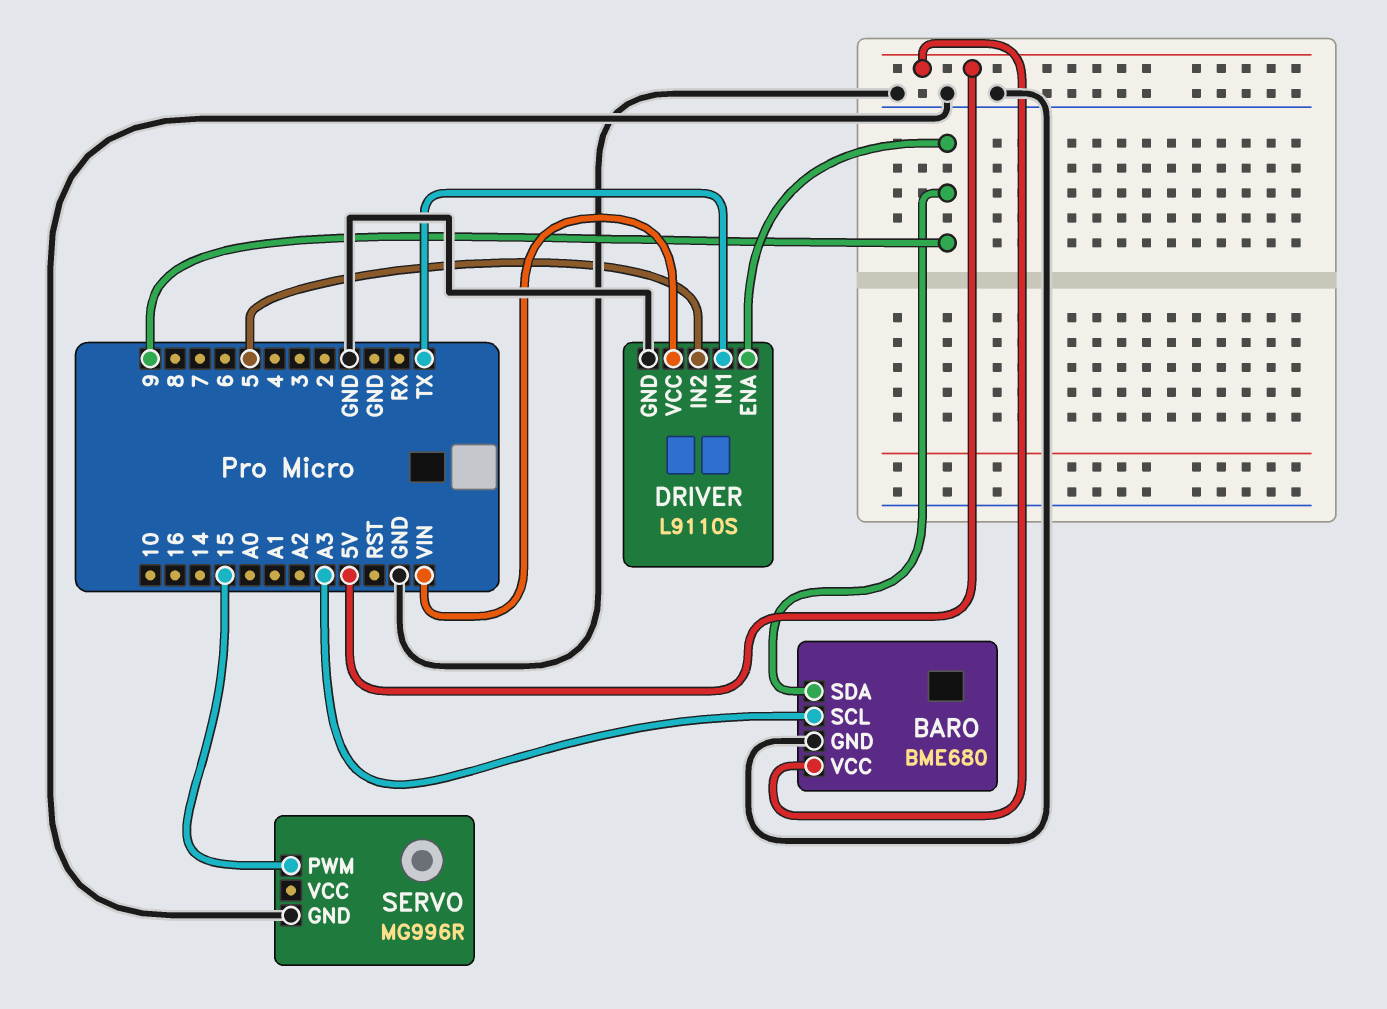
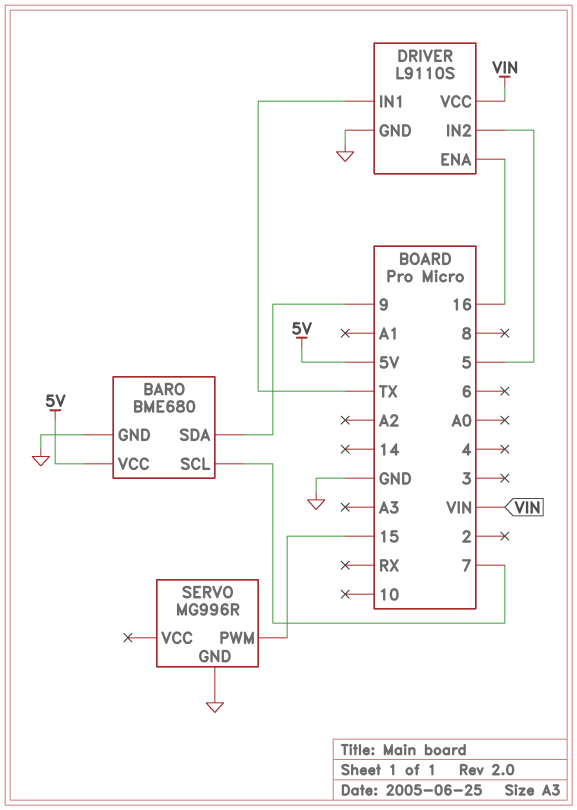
BARO pin SCL: A3 -> 7
DRIVER pin ENA: 9 -> 16

